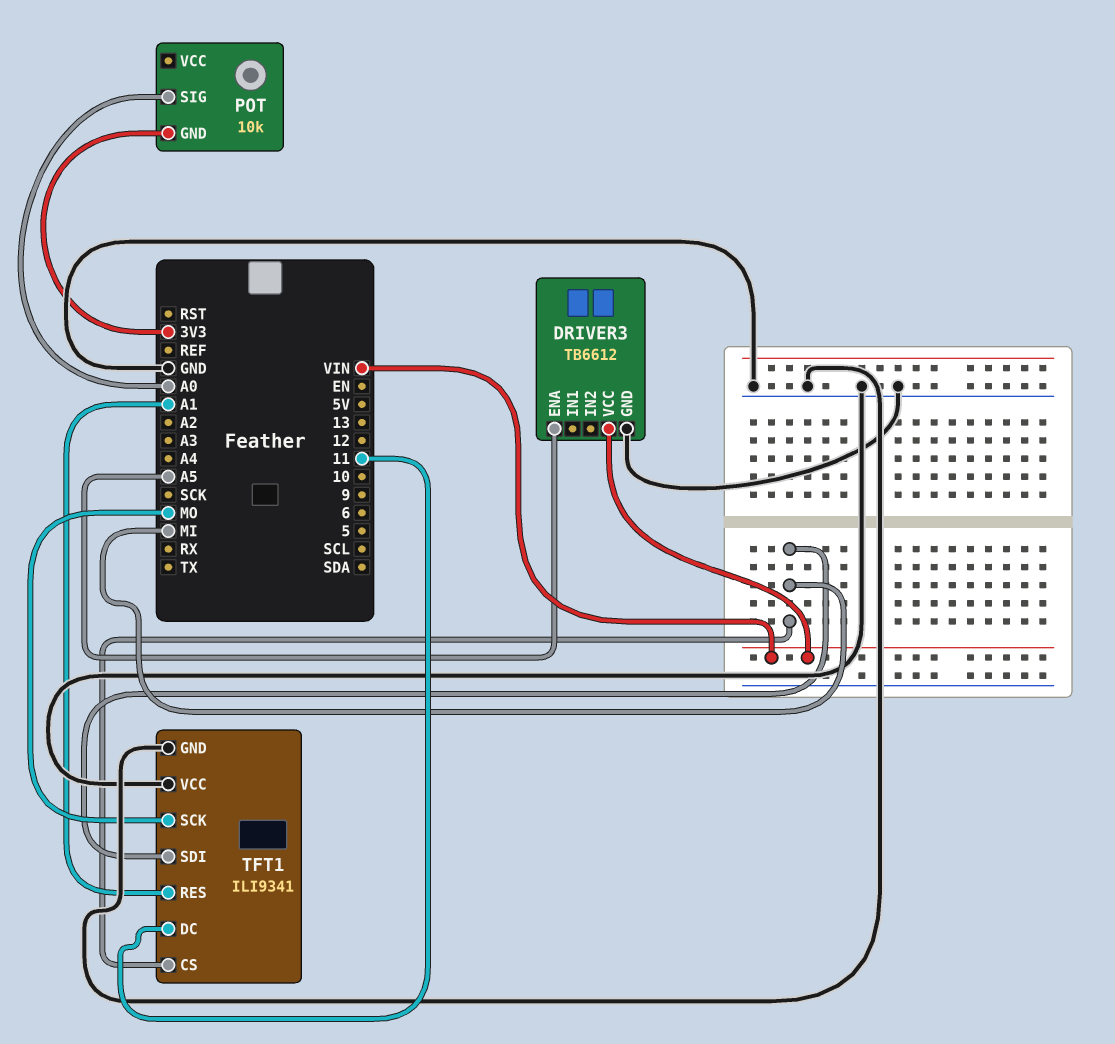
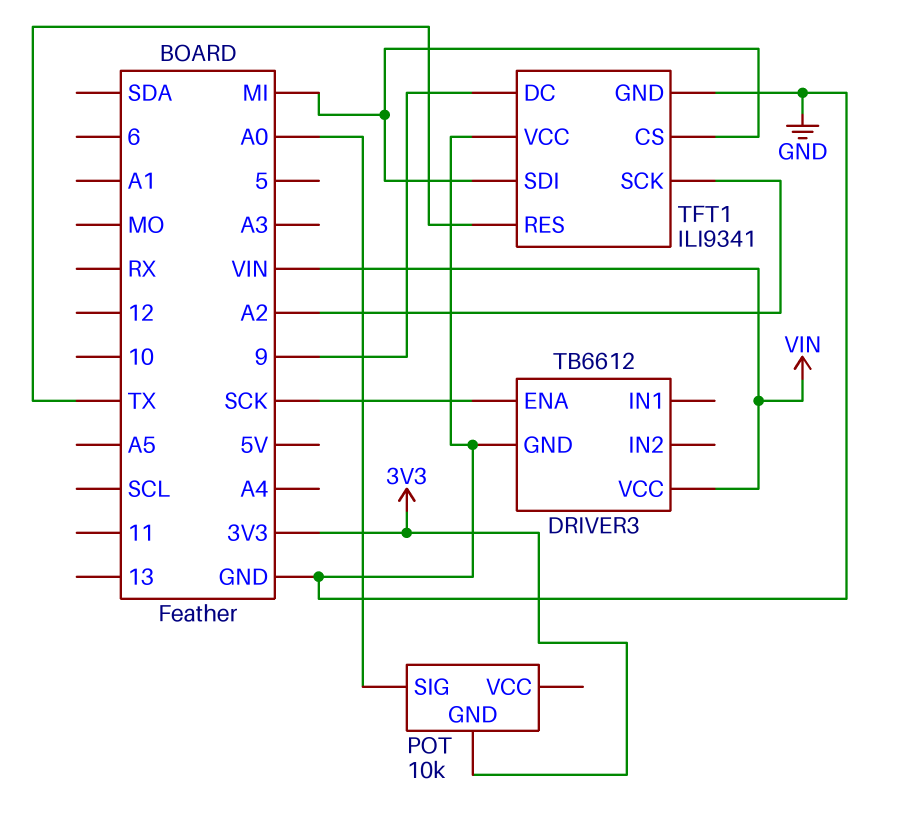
DRIVER3 pin ENA: A5 -> SCK
TFT1 pin DC: 11 -> 9
TFT1 pin RES: A1 -> TX
TFT1 pin SCK: MO -> A2

